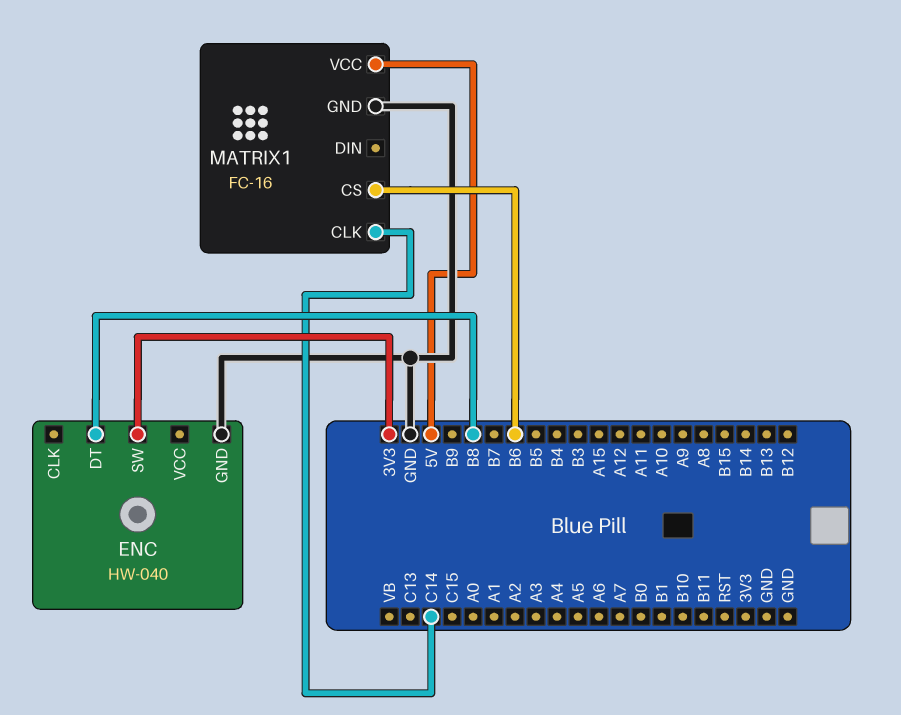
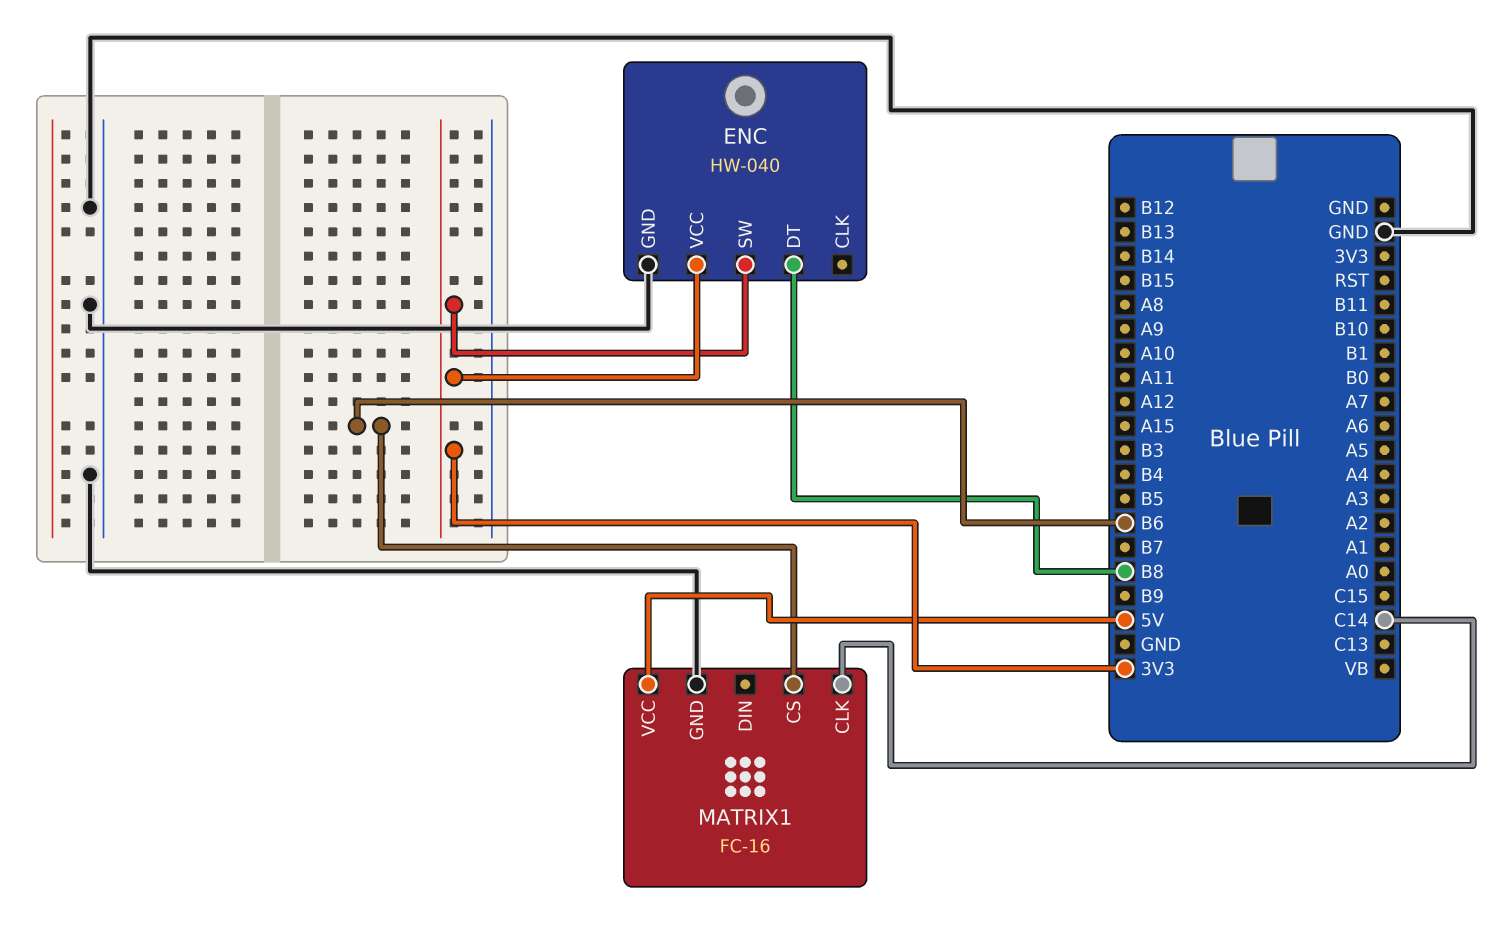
ENC pin VCC: none -> 3V3

